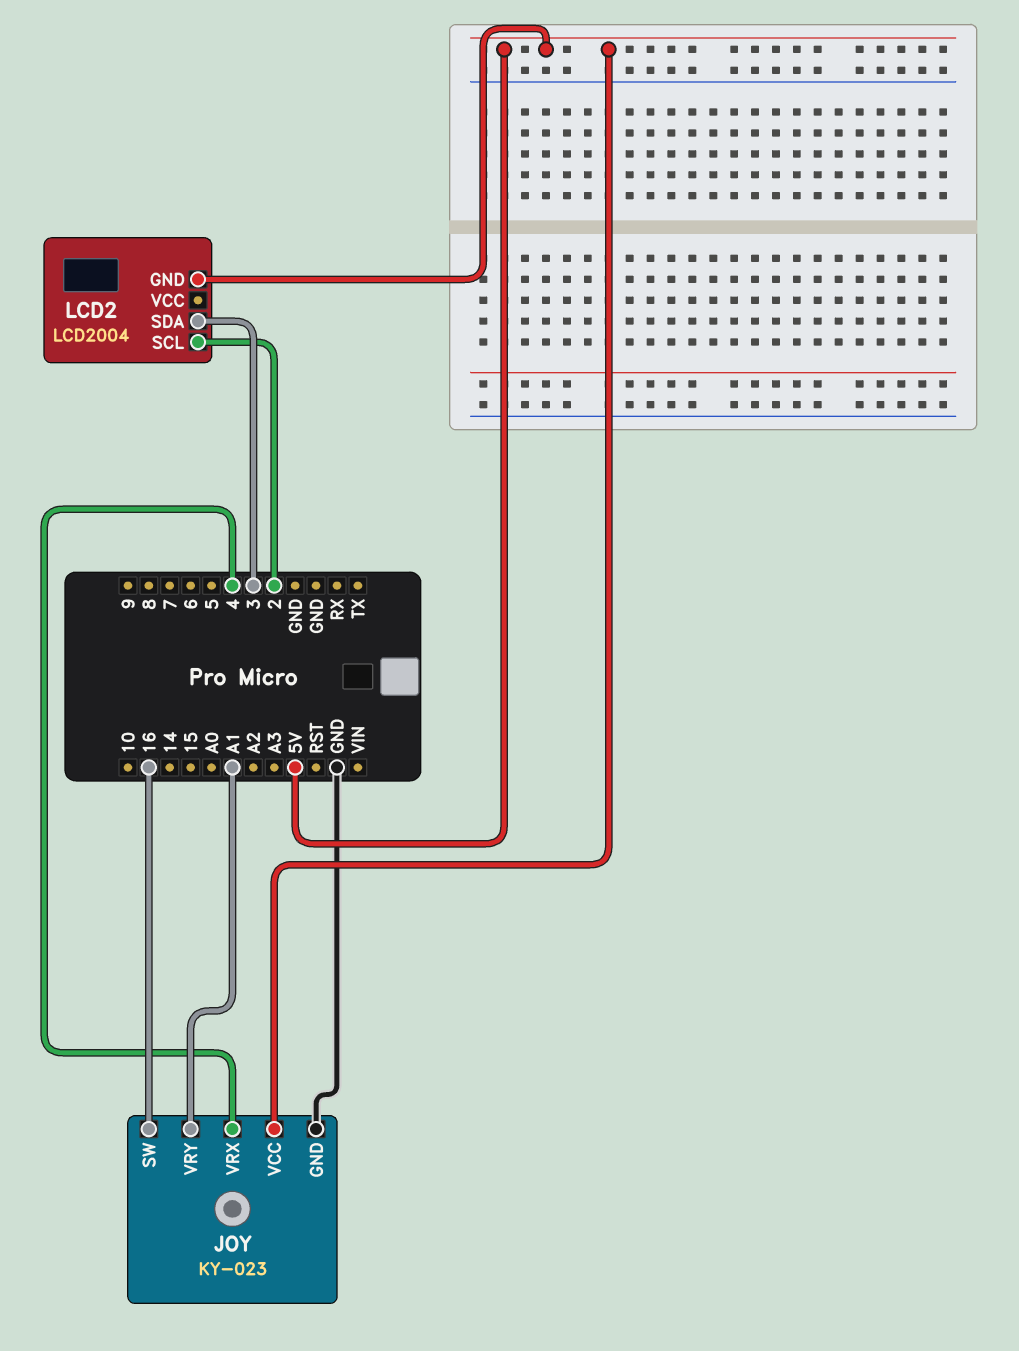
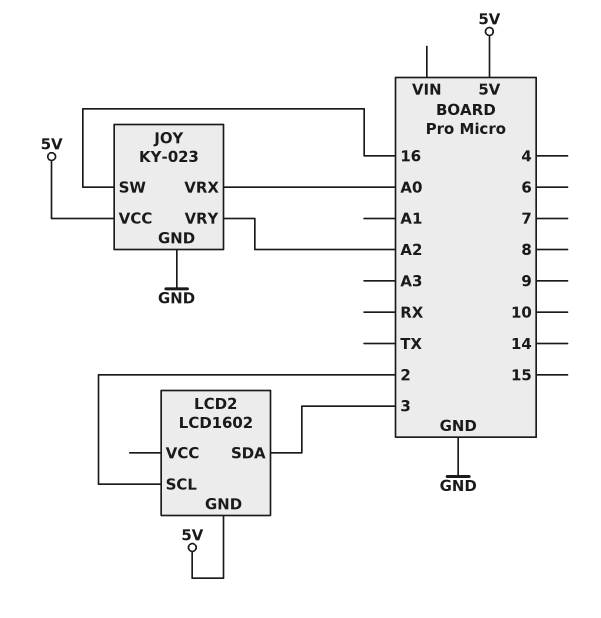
JOY pin VRX: 4 -> A0
JOY pin VRY: A1 -> A2
LCD2: LCD2004 -> LCD1602

